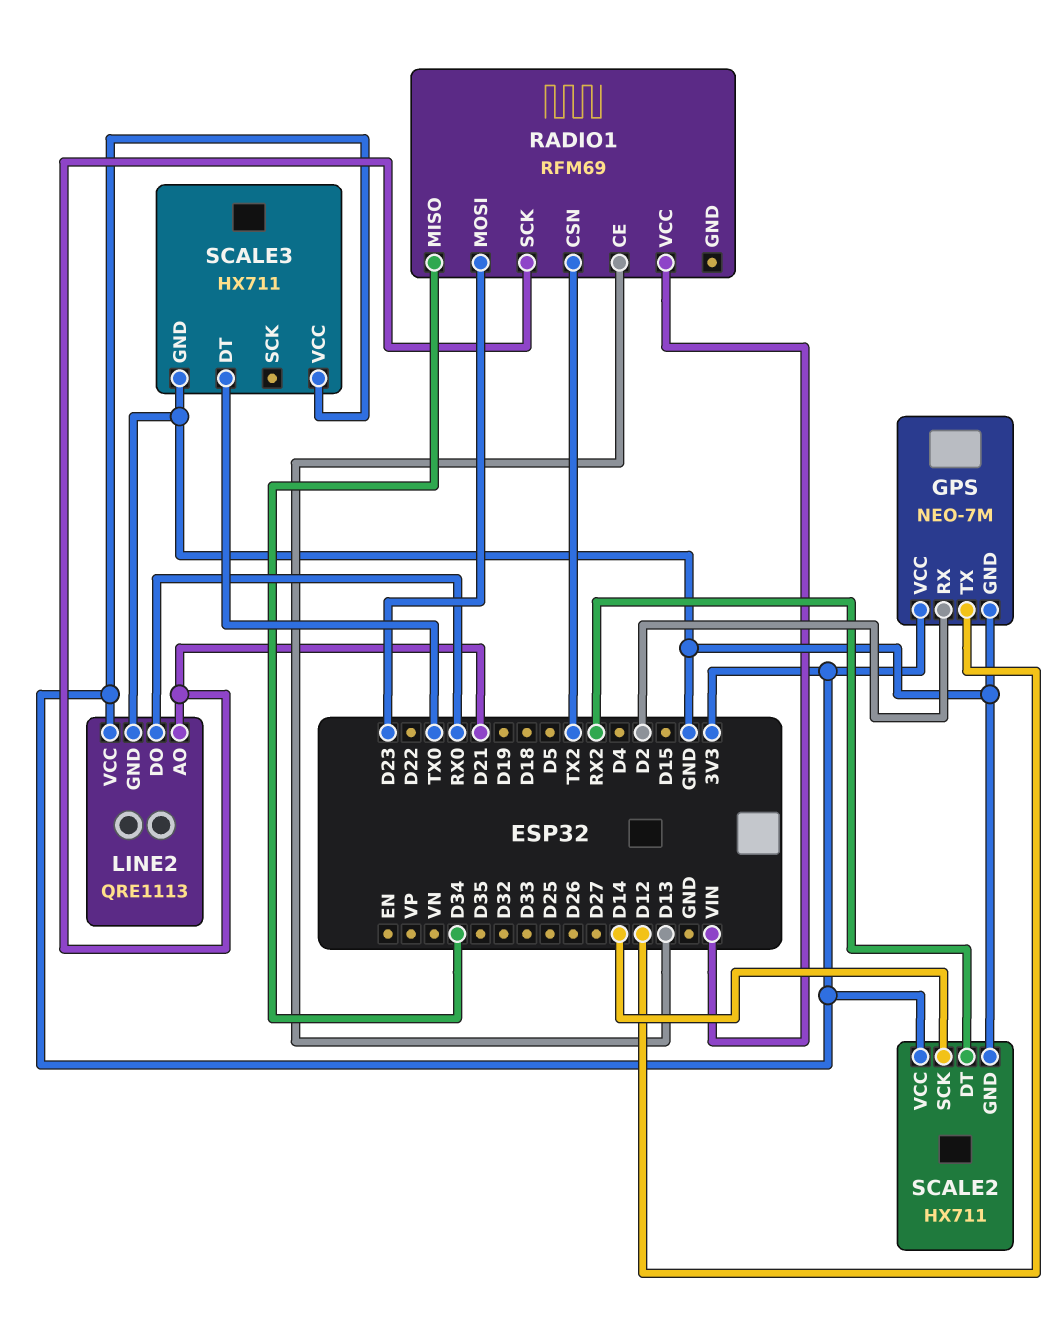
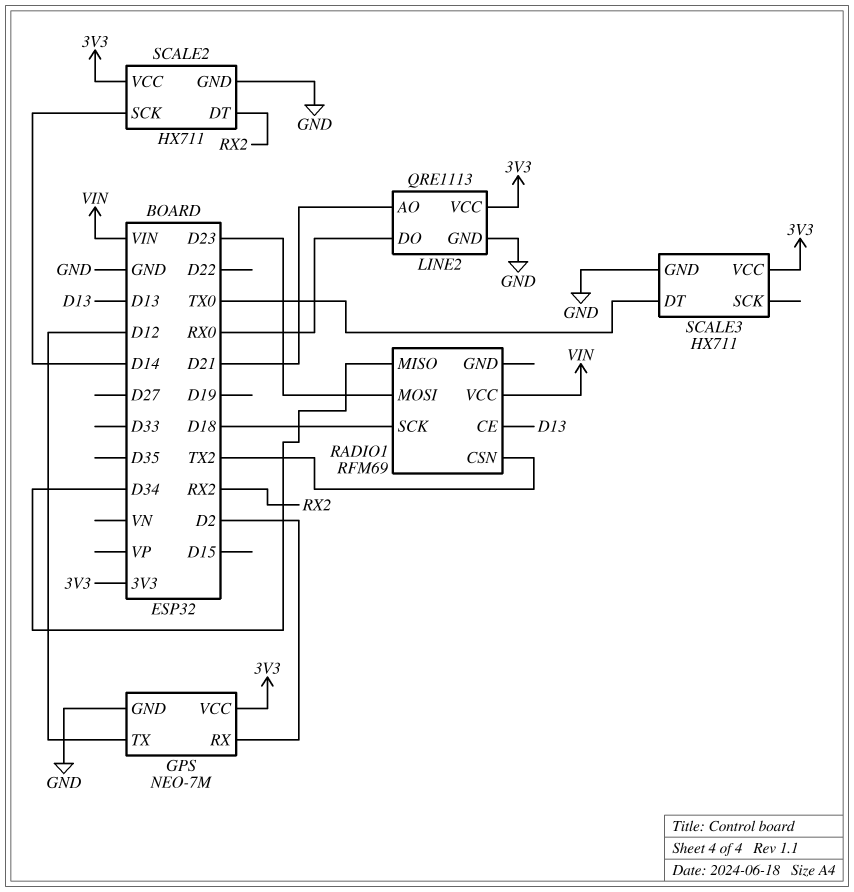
RADIO1 pin SCK: D21 -> D18

